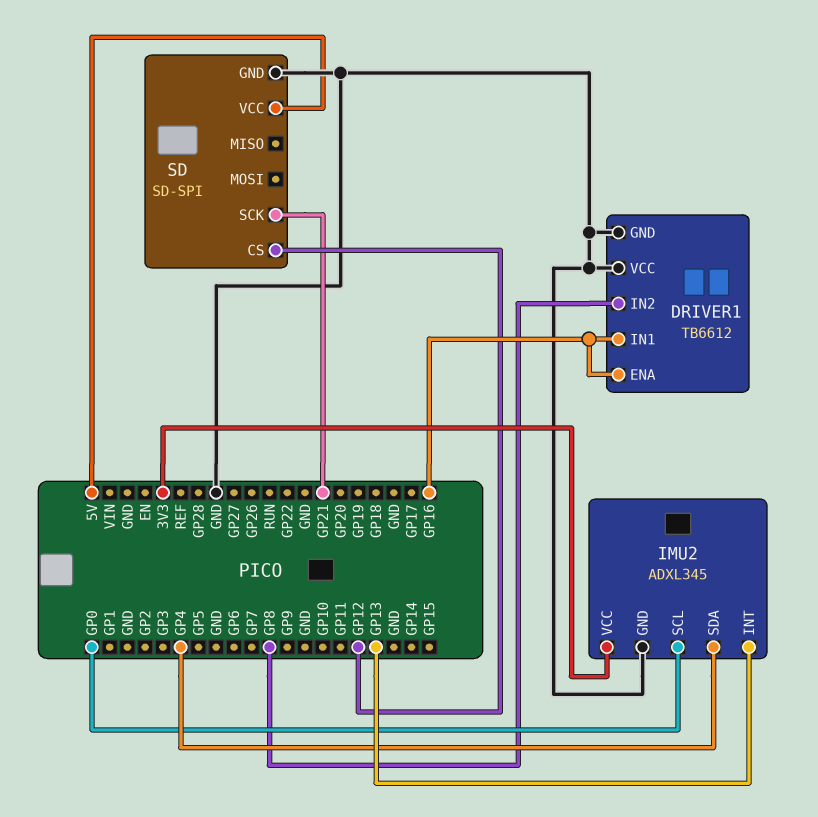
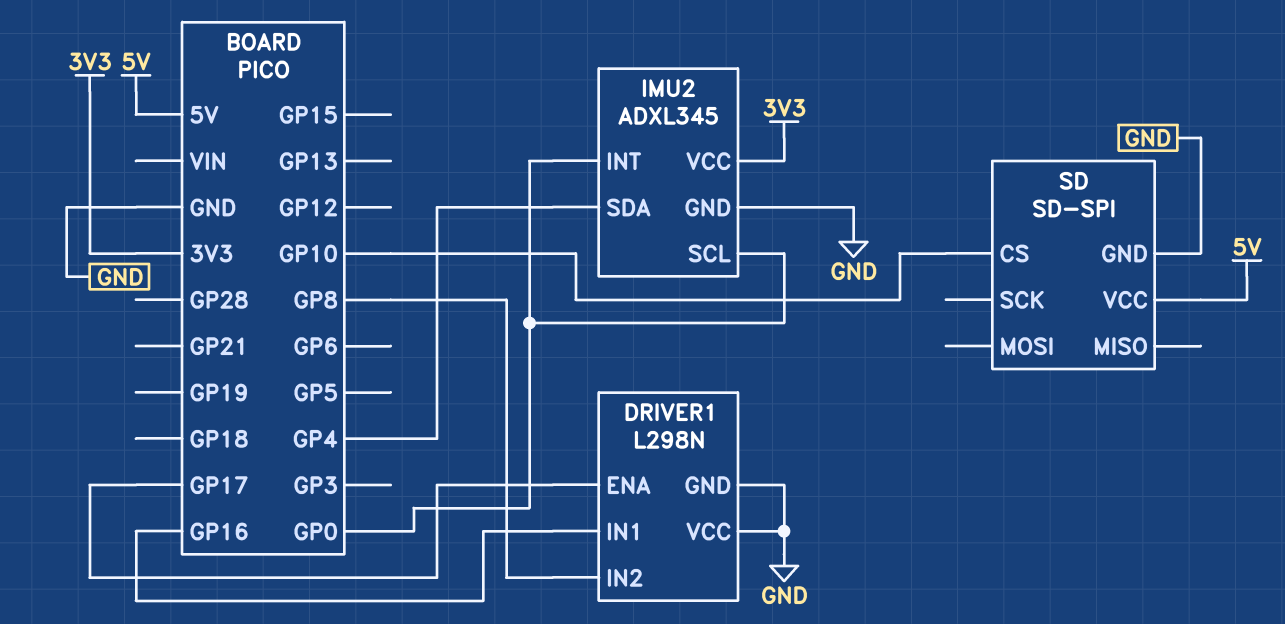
DRIVER1: TB6612 -> L298N
DRIVER1 pin ENA: GP16 -> GP17
IMU2 pin INT: GP13 -> GP0
SD pin CS: GP12 -> GP10
SD pin SCK: GP21 -> none

